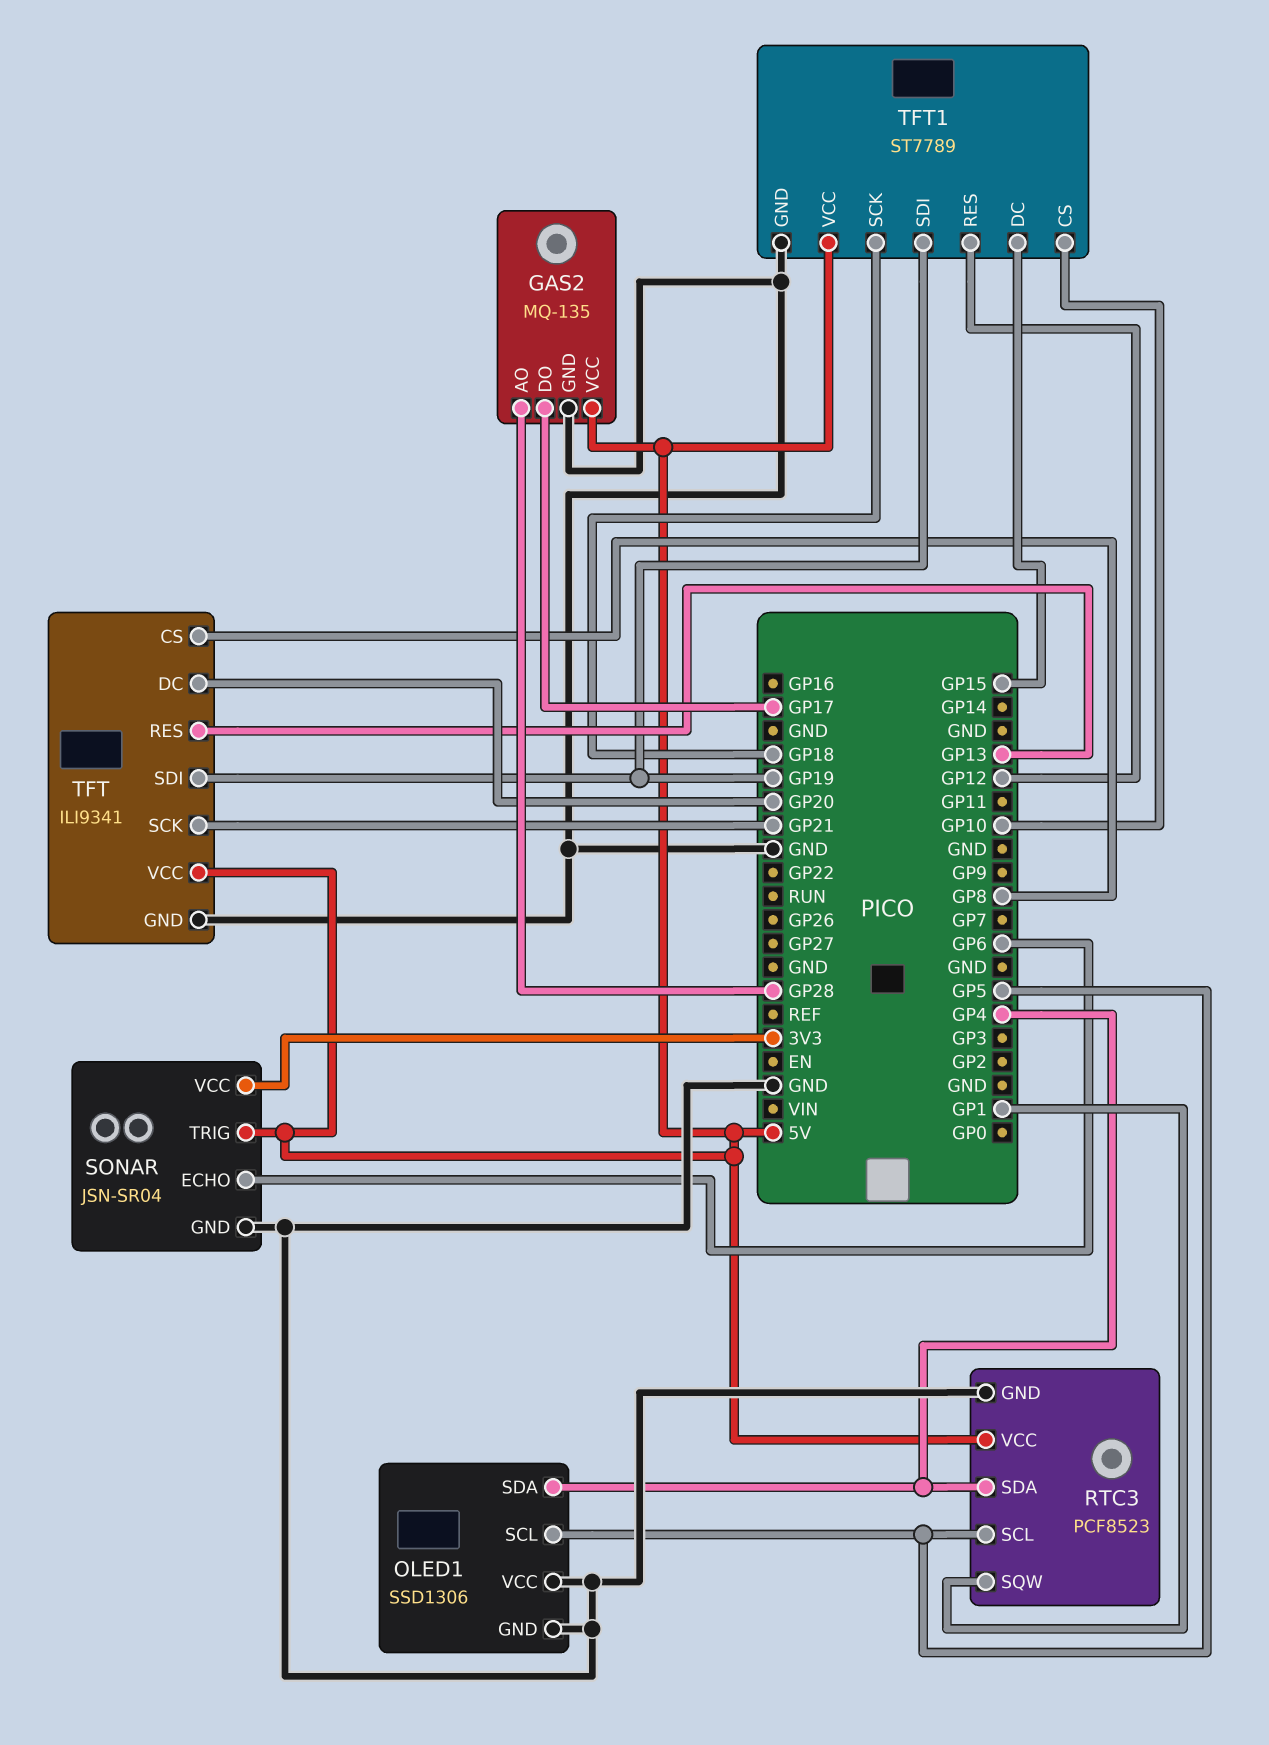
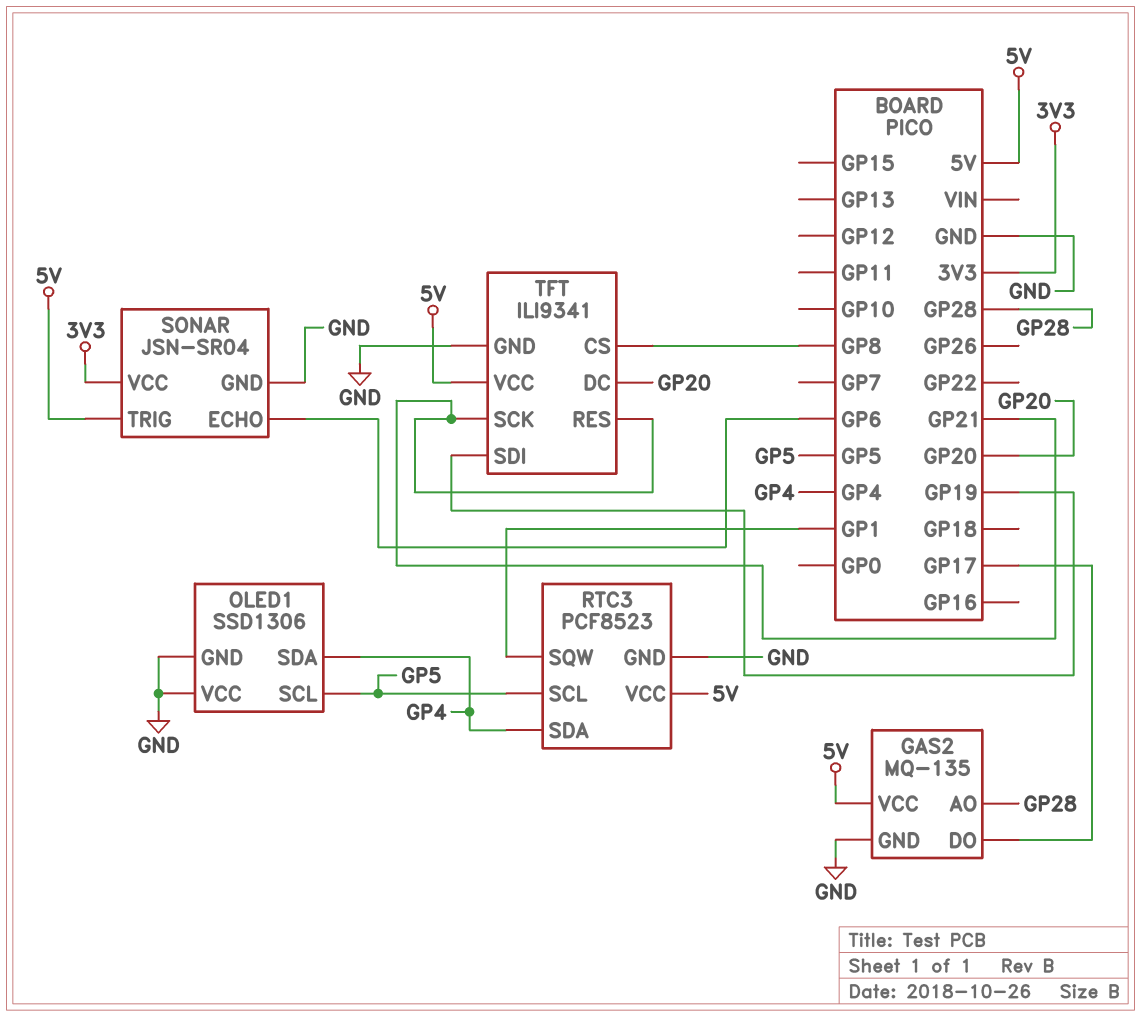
TFT pin RES: GP13 -> GP21
TFT1: ST7789 -> none
TFT1 pin CS: GP10 -> none
TFT1 pin DC: GP15 -> none
TFT1 pin GND: GND -> none
TFT1 pin RES: GP12 -> none
TFT1 pin SCK: GP18 -> none
TFT1 pin SDI: GP19 -> none
TFT1 pin VCC: 5V -> none

